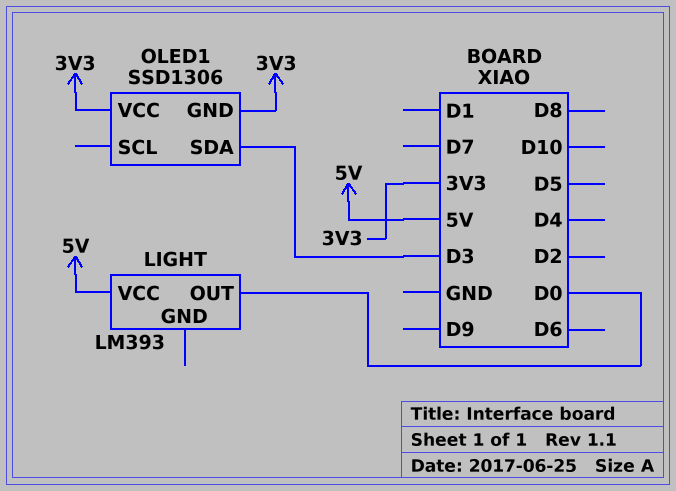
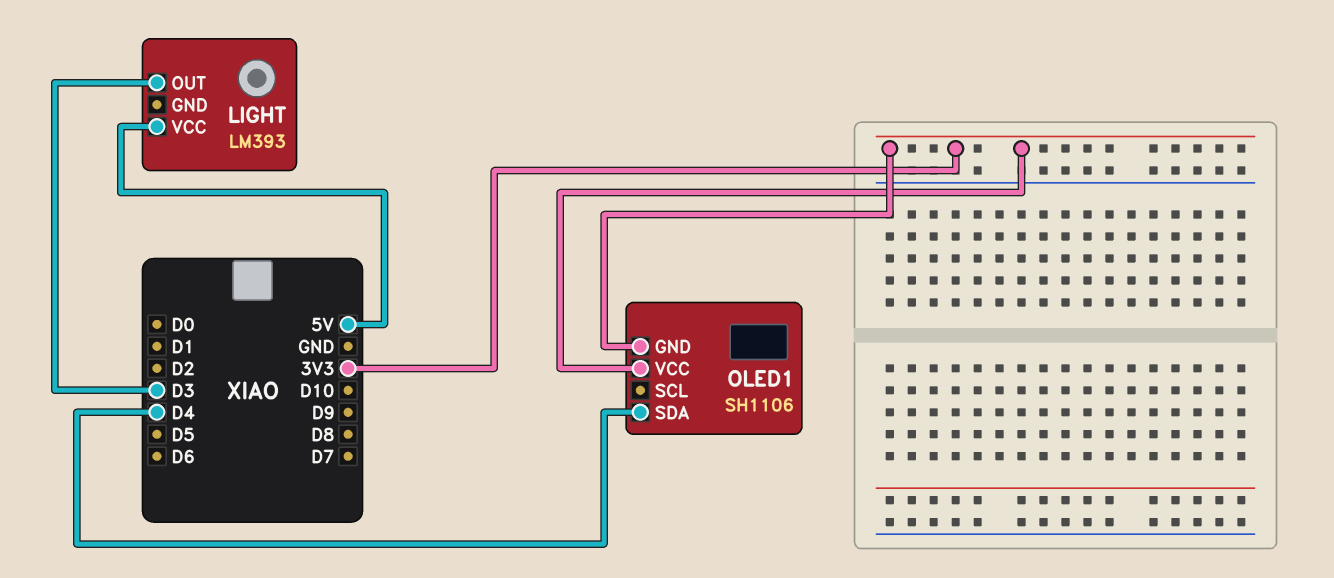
LIGHT pin OUT: D0 -> D3
OLED1: SSD1306 -> SH1106
OLED1 pin SDA: D3 -> D4

